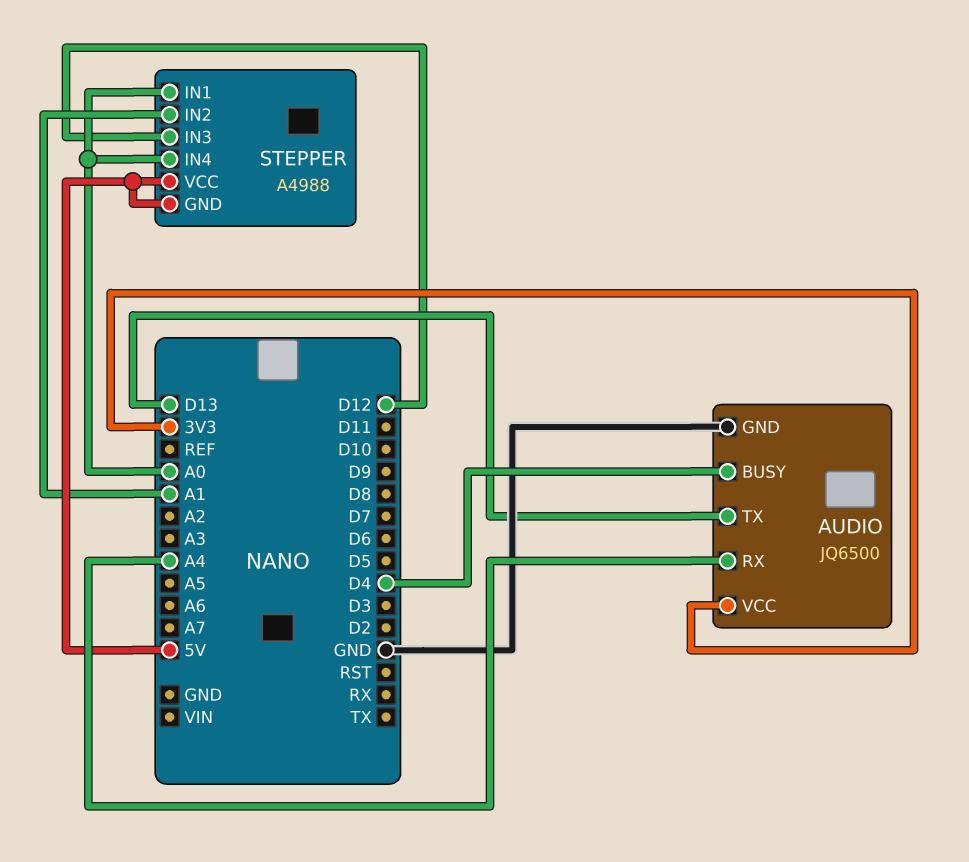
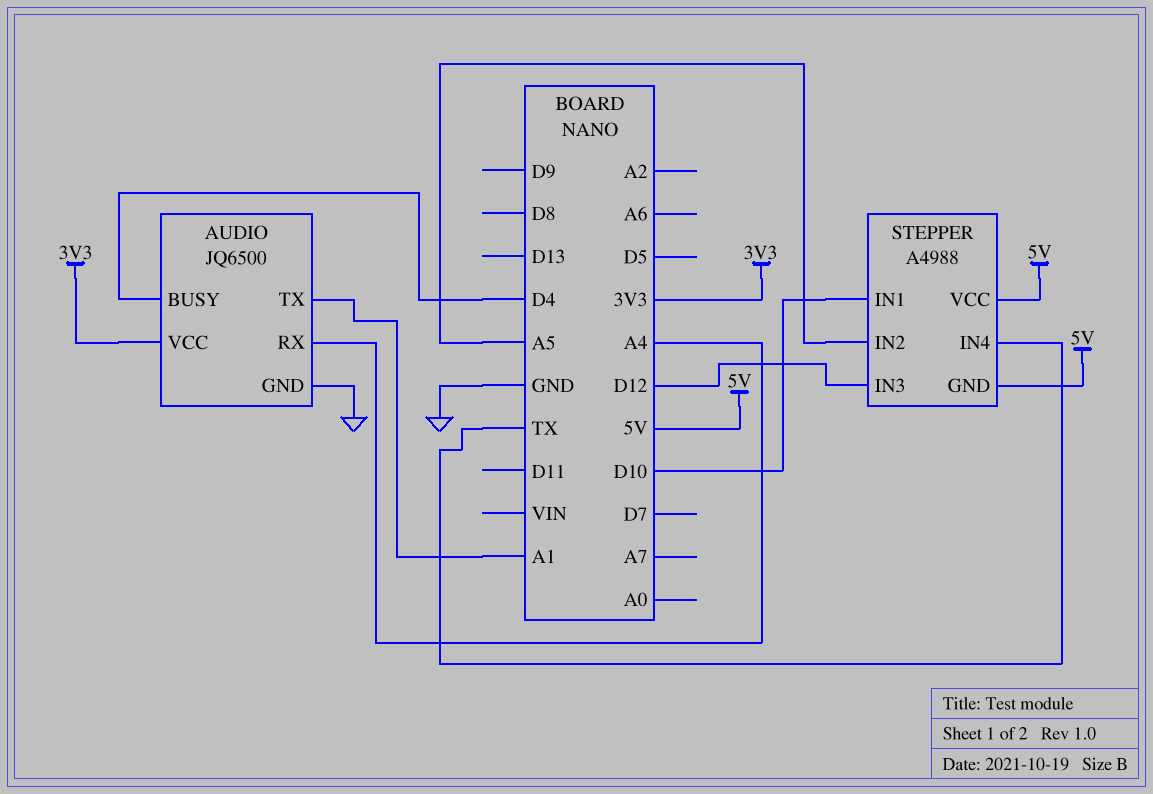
AUDIO pin TX: D13 -> A1
STEPPER pin IN1: A0 -> D10
STEPPER pin IN2: A1 -> A5
STEPPER pin IN4: A0 -> TX

